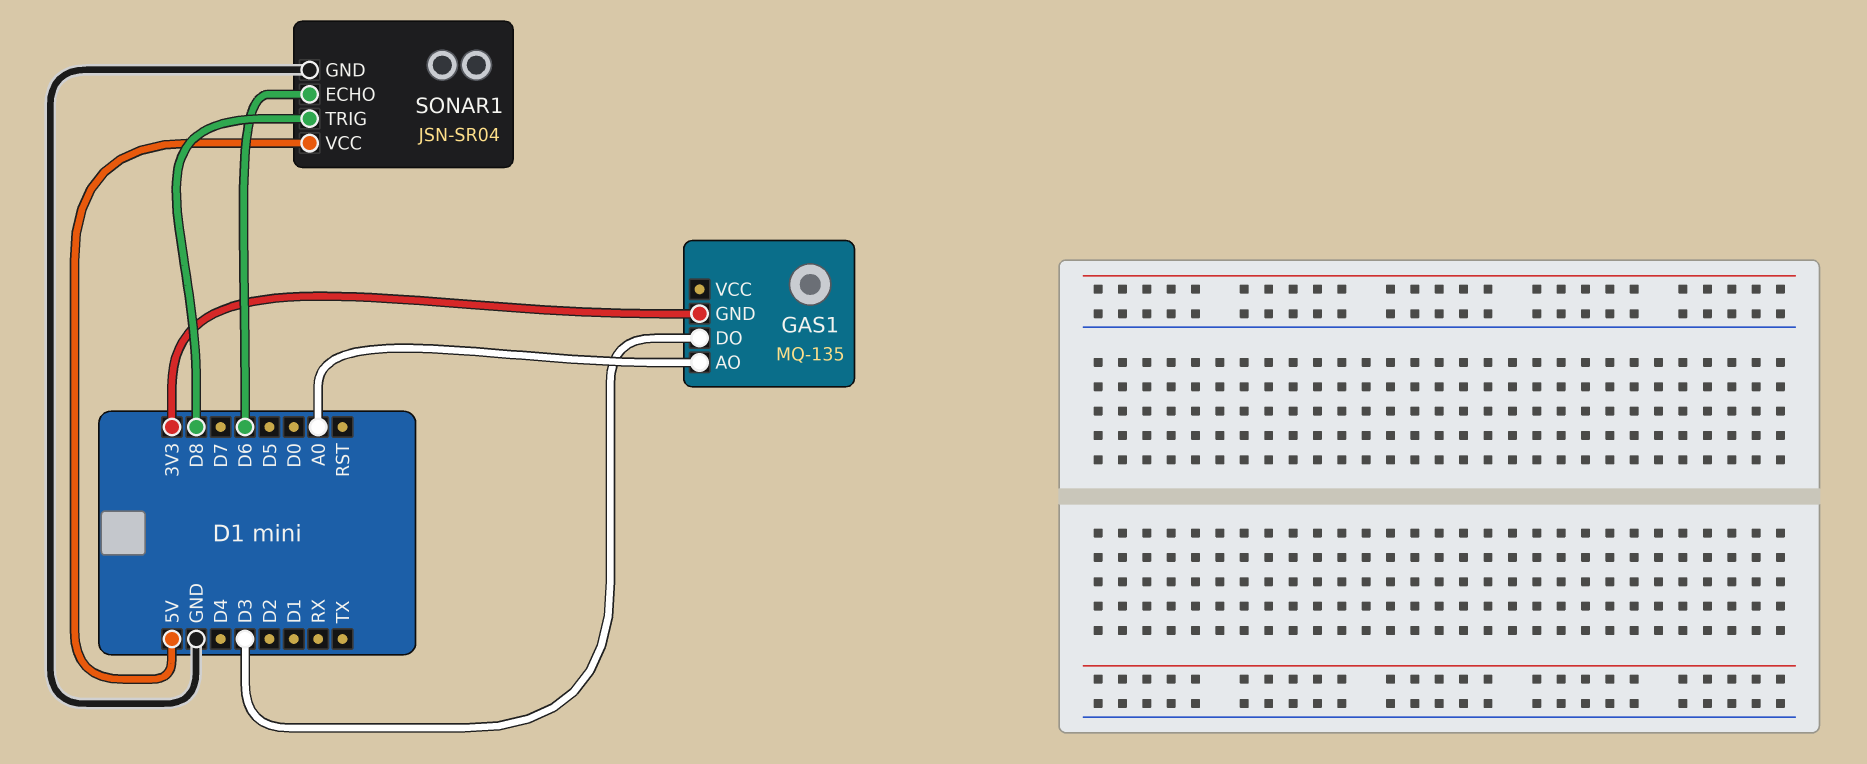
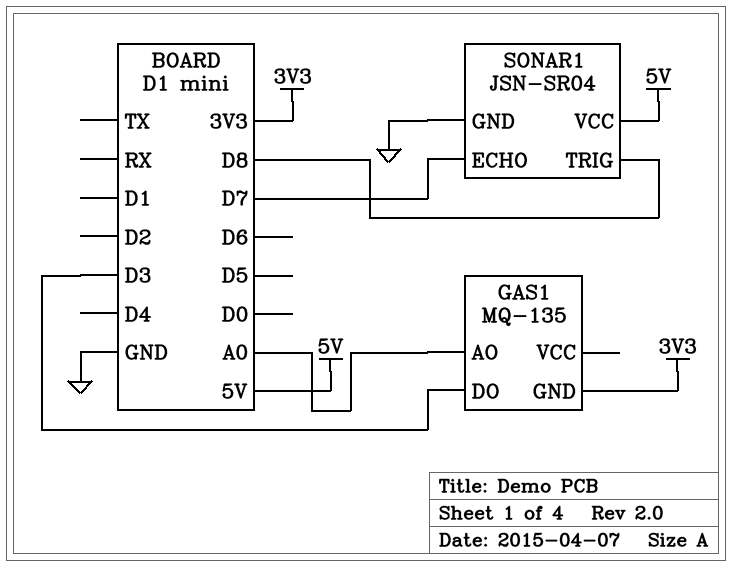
SONAR1 pin ECHO: D6 -> D7

